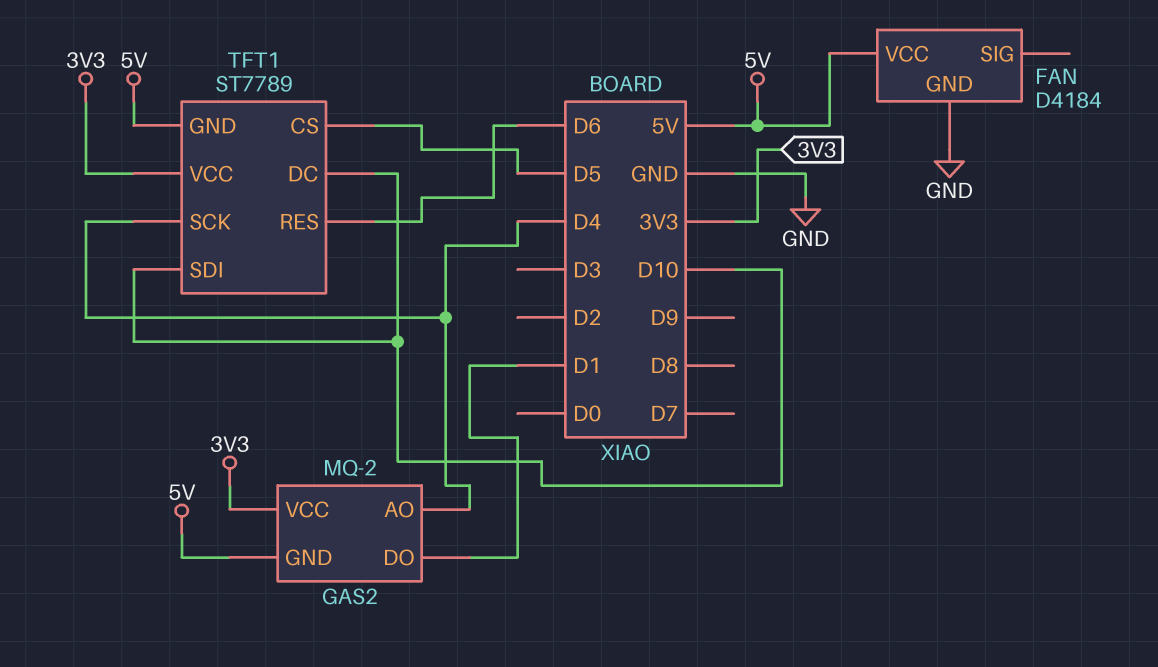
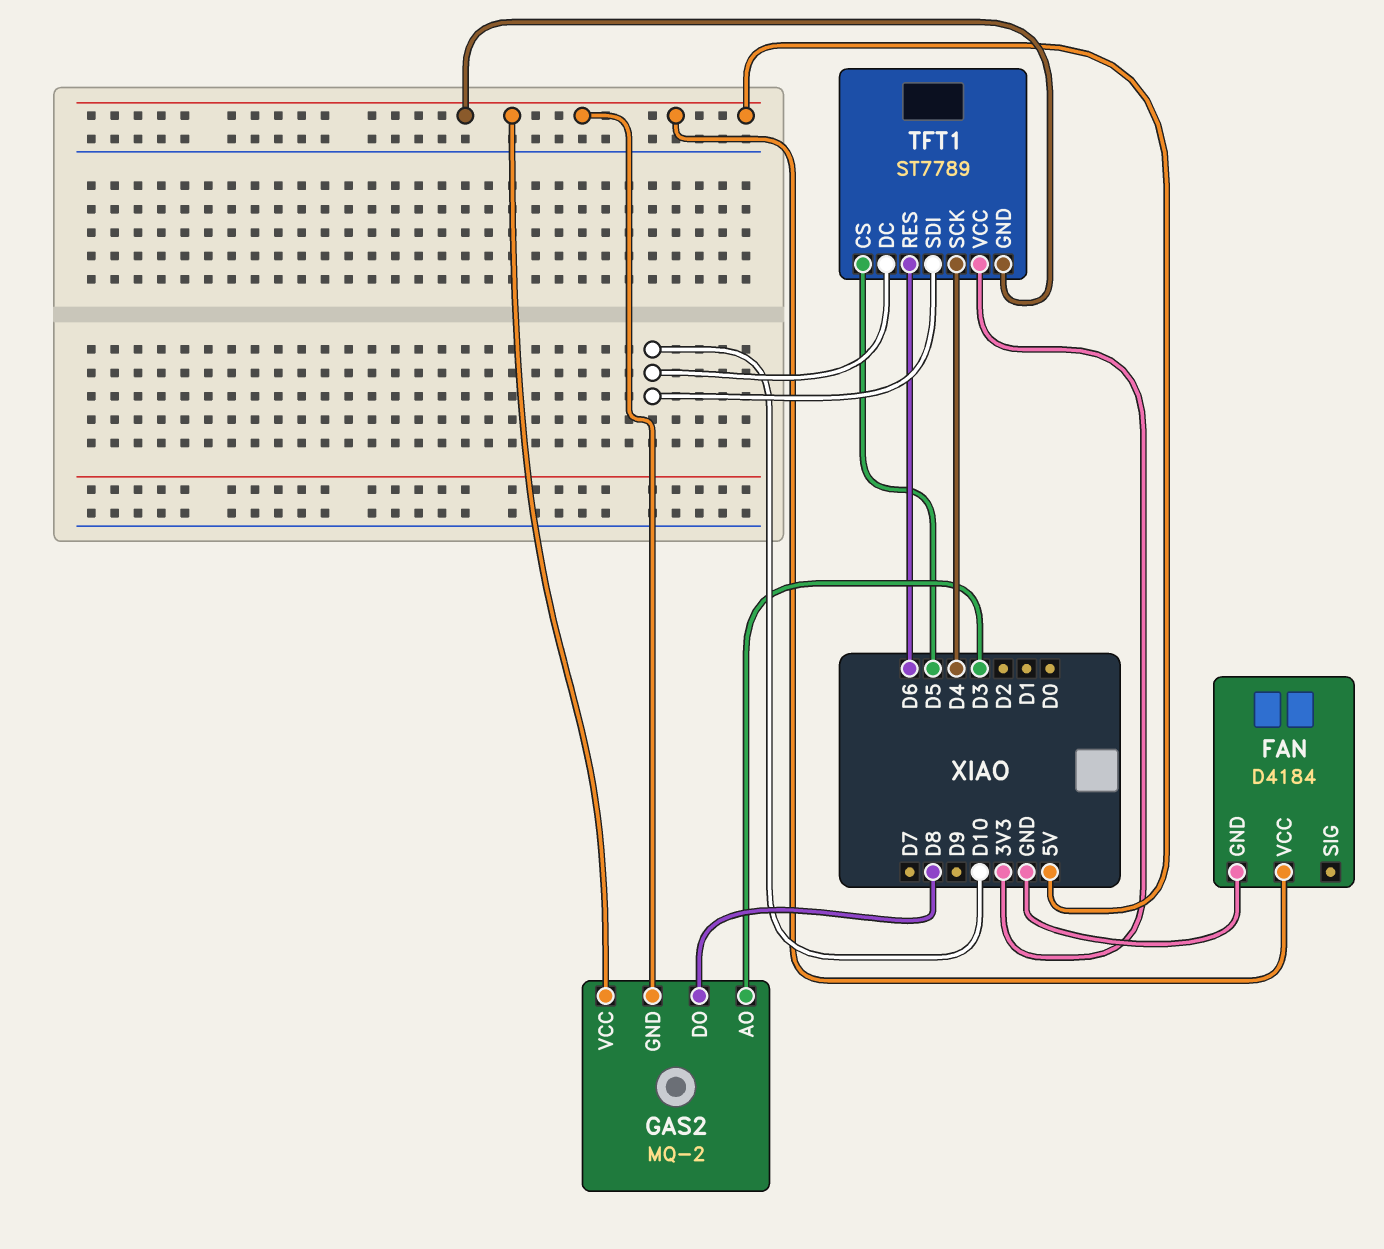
GAS2 pin AO: D4 -> D3
GAS2 pin DO: D1 -> D8
GAS2 pin VCC: 3V3 -> 5V

